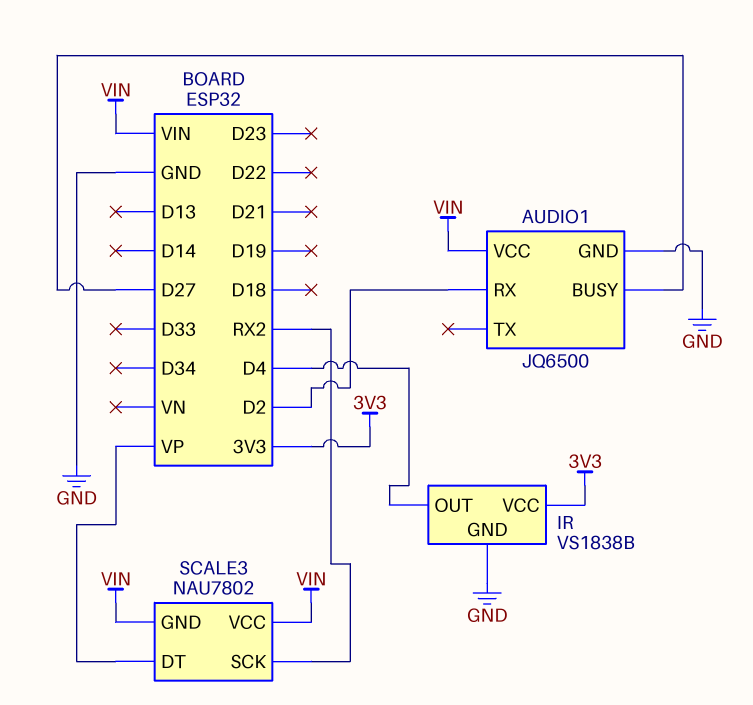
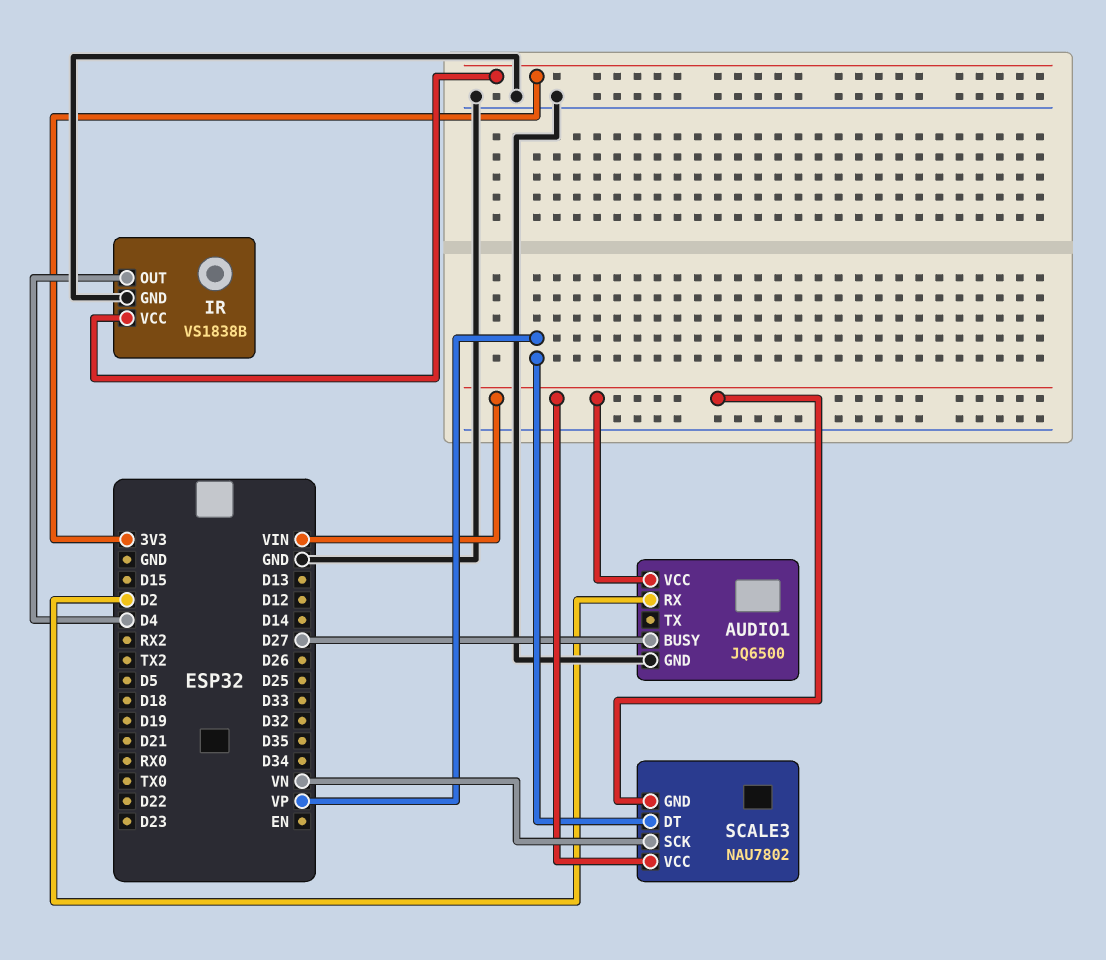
SCALE3 pin SCK: RX2 -> VN

